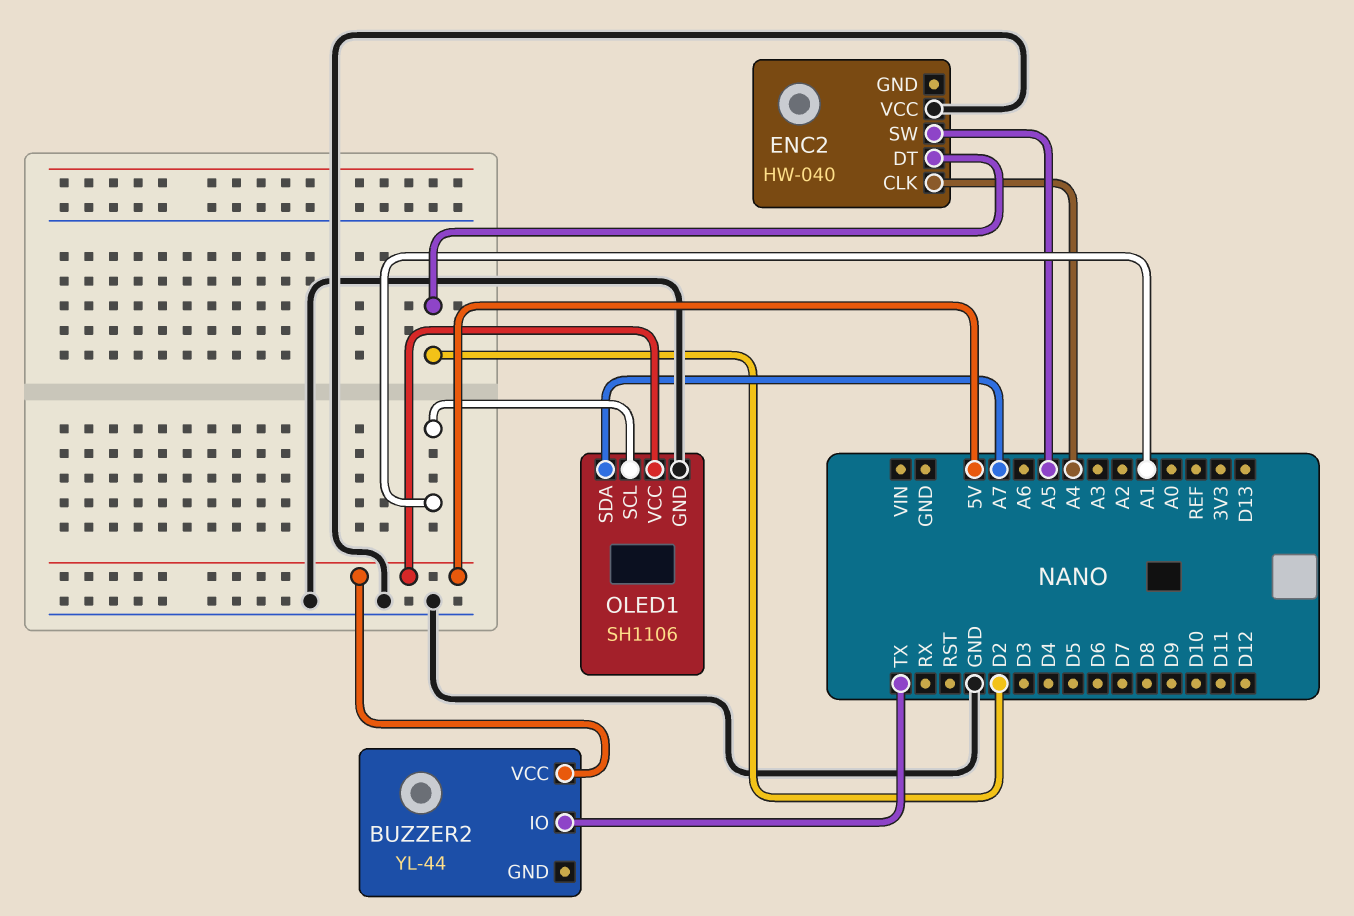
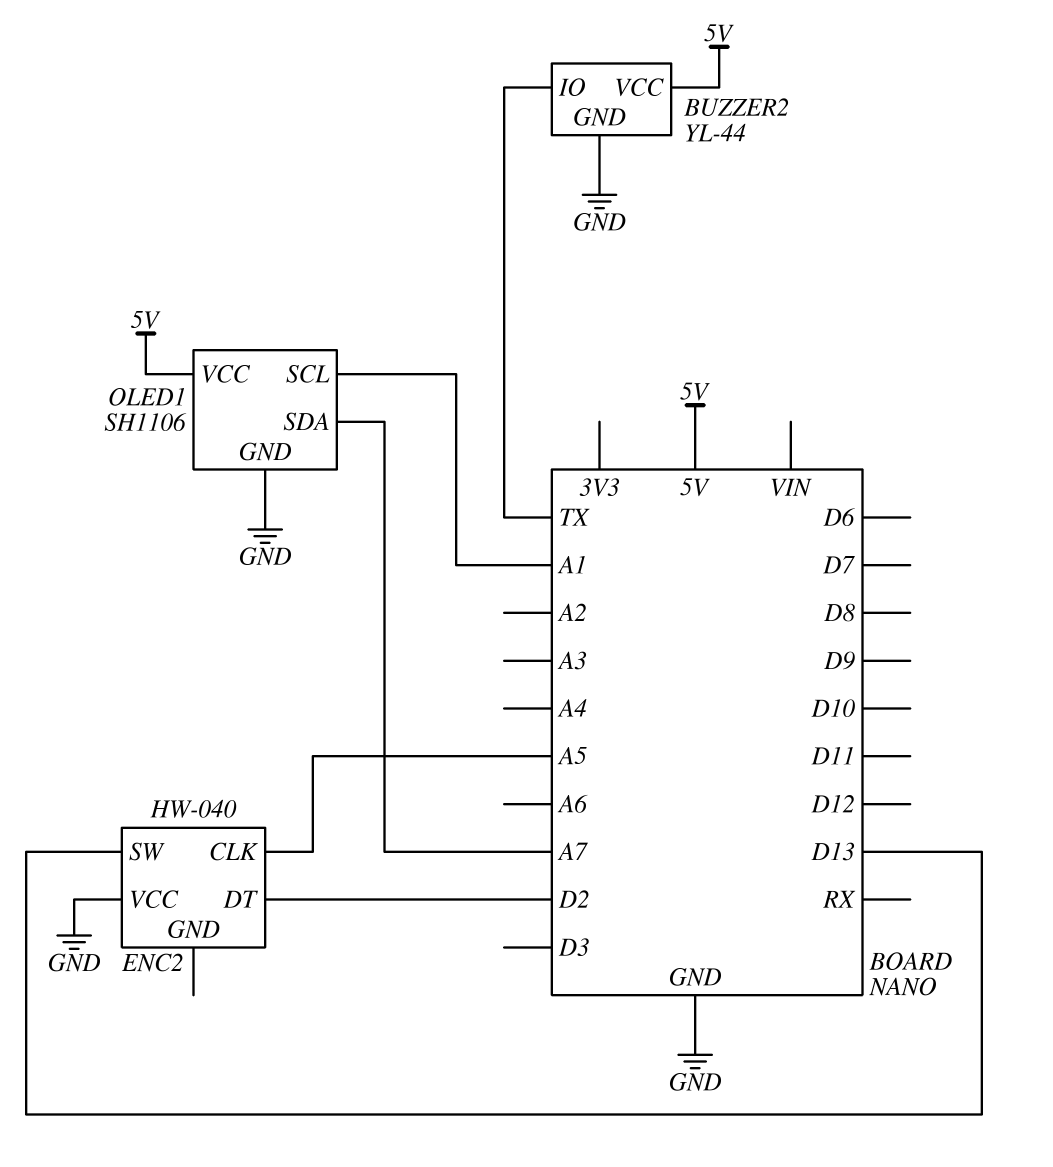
BUZZER2 pin GND: none -> GND
ENC2 pin CLK: A4 -> A5
ENC2 pin SW: A5 -> D13

